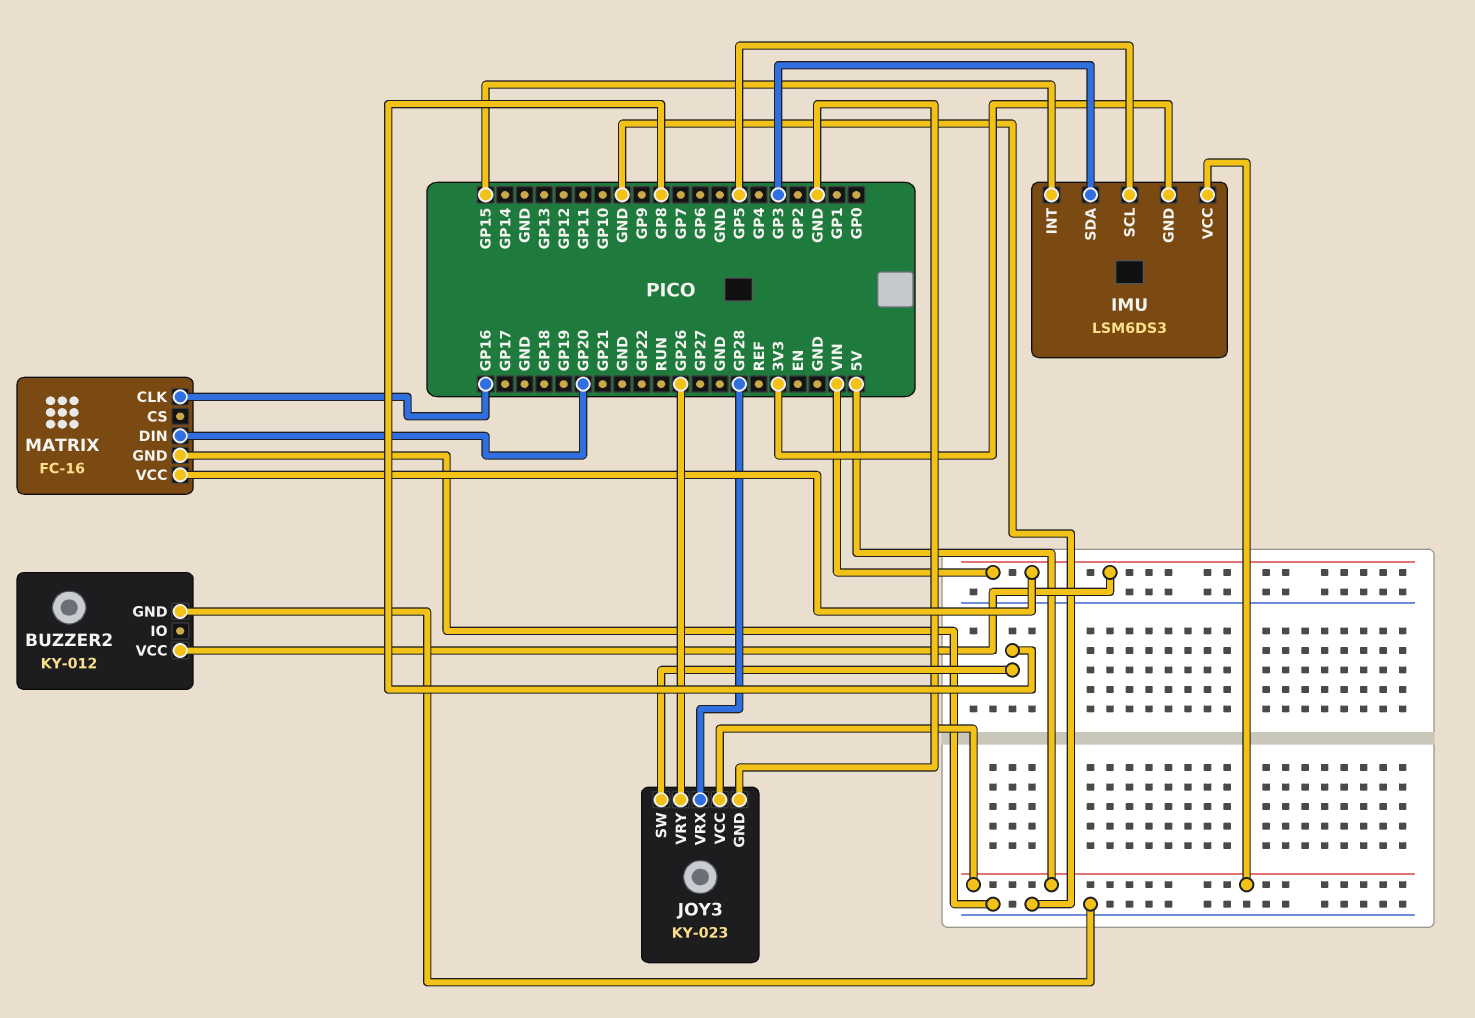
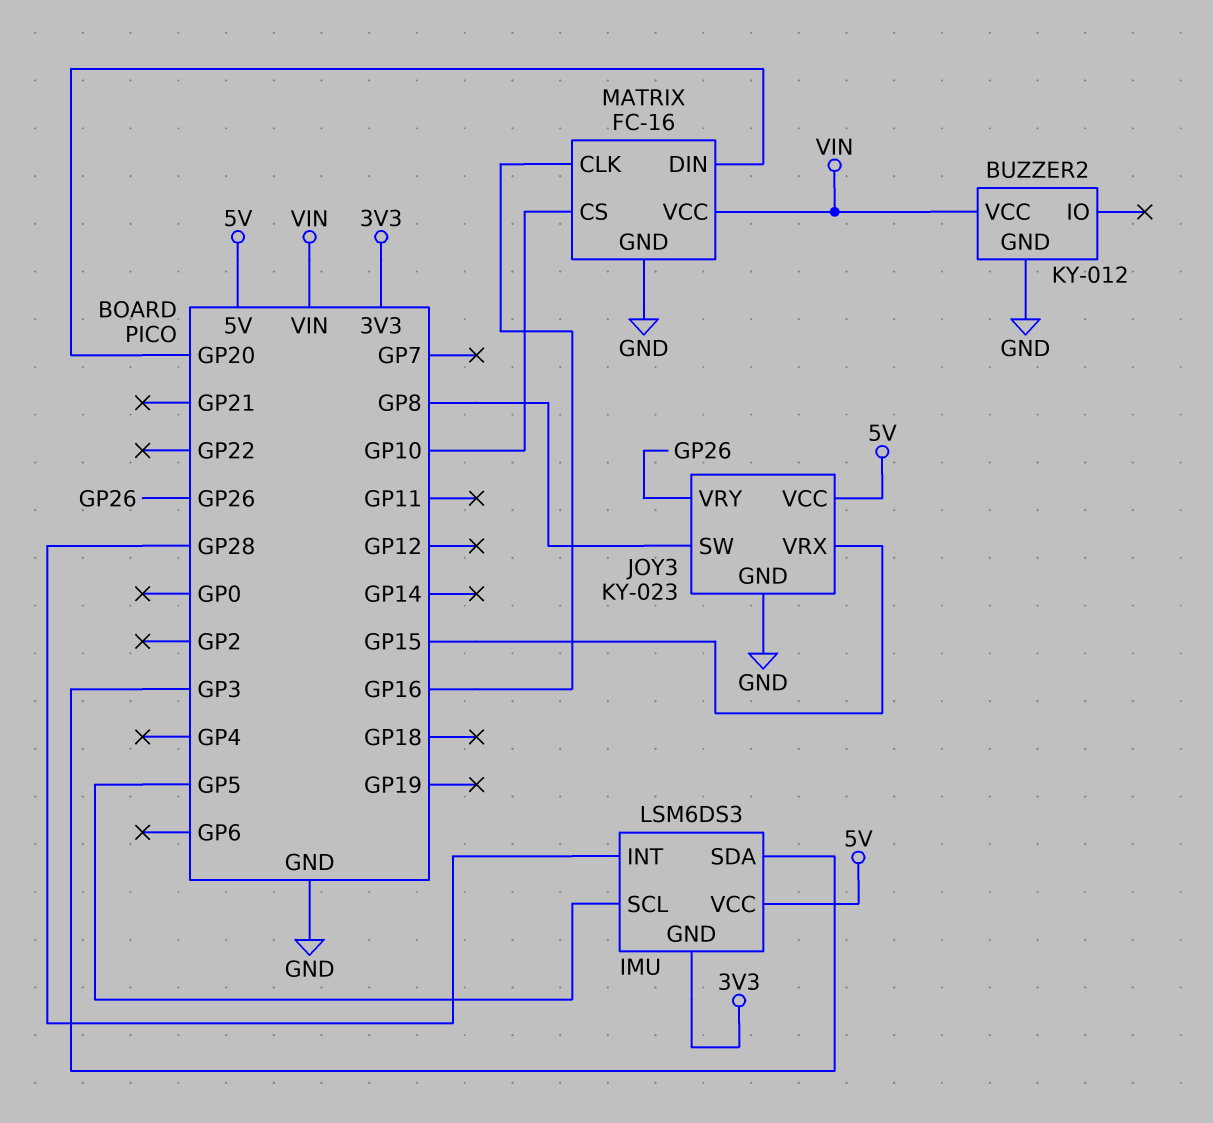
IMU pin INT: GP15 -> GP28
JOY3 pin VRX: GP28 -> GP15
MATRIX pin CS: none -> GP10

